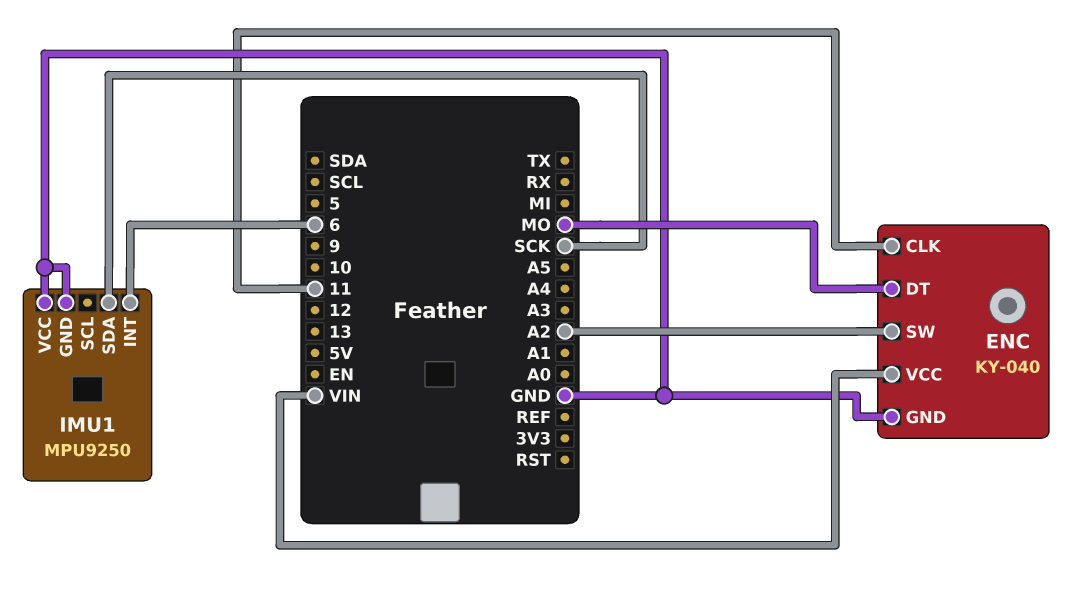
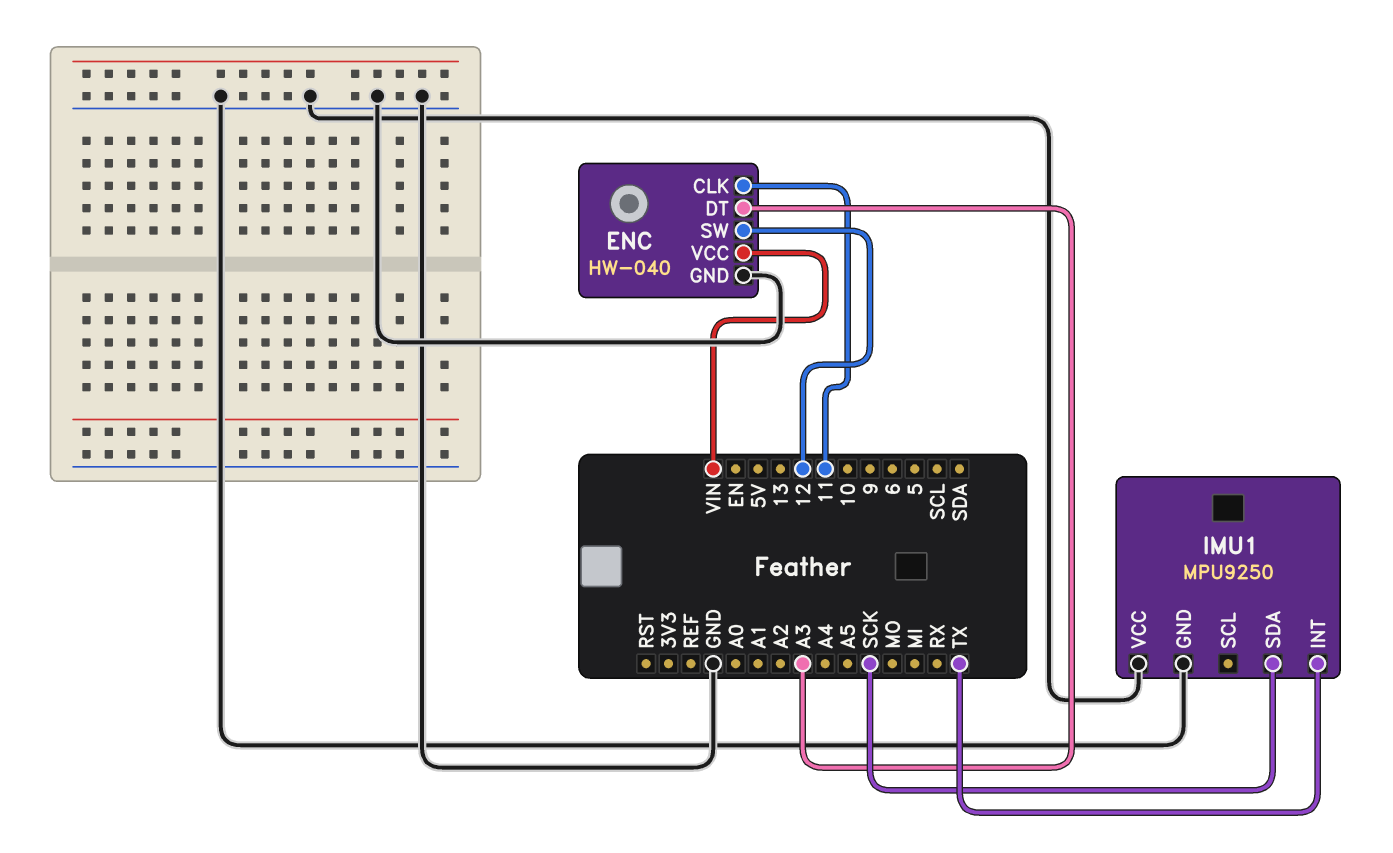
ENC: KY-040 -> HW-040
ENC pin DT: MO -> A3
ENC pin SW: A2 -> 12
IMU1 pin INT: 6 -> TX

